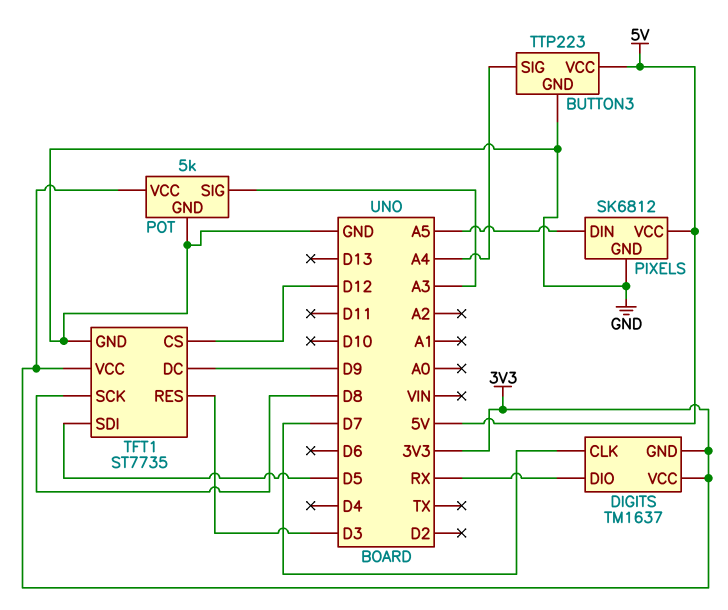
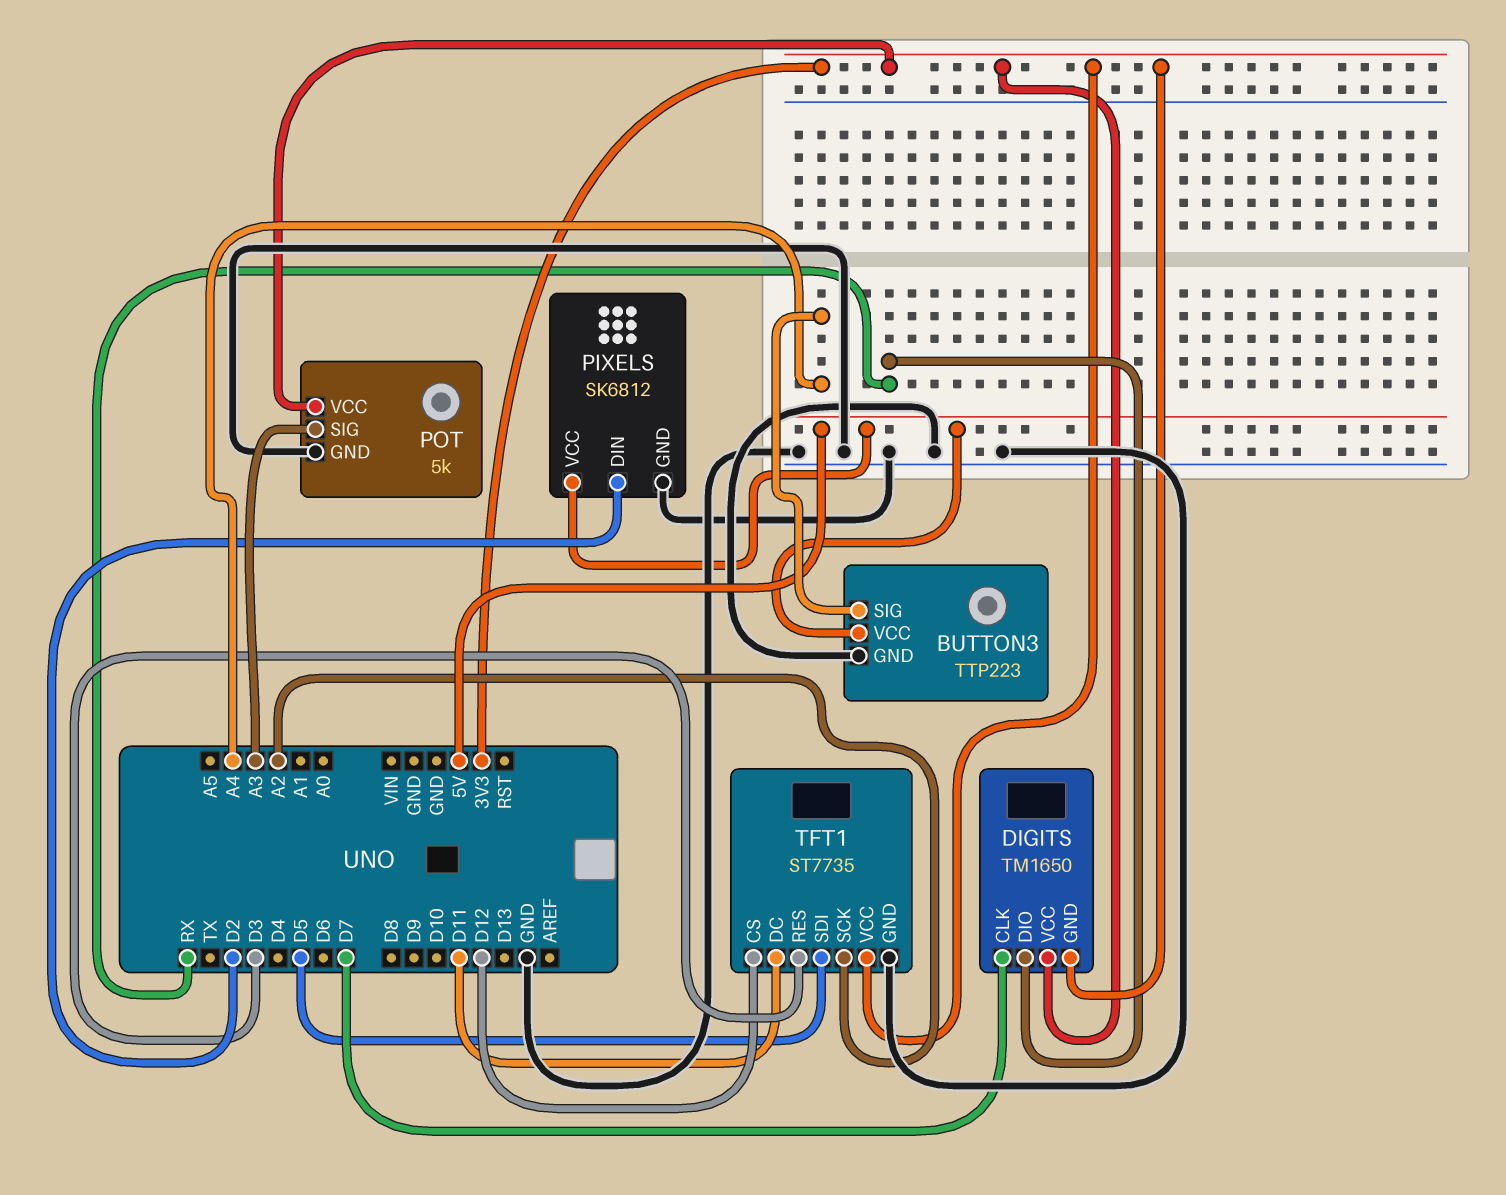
DIGITS: TM1637 -> TM1650
PIXELS pin DIN: A5 -> D2
TFT1 pin DC: D9 -> D11
TFT1 pin SCK: D8 -> A2

